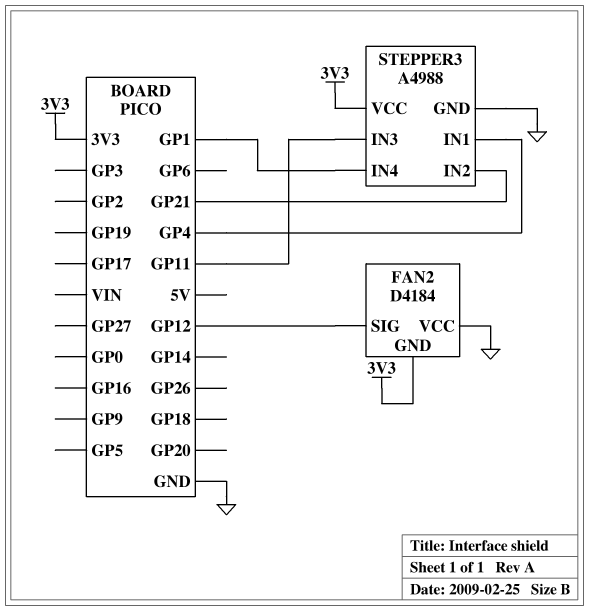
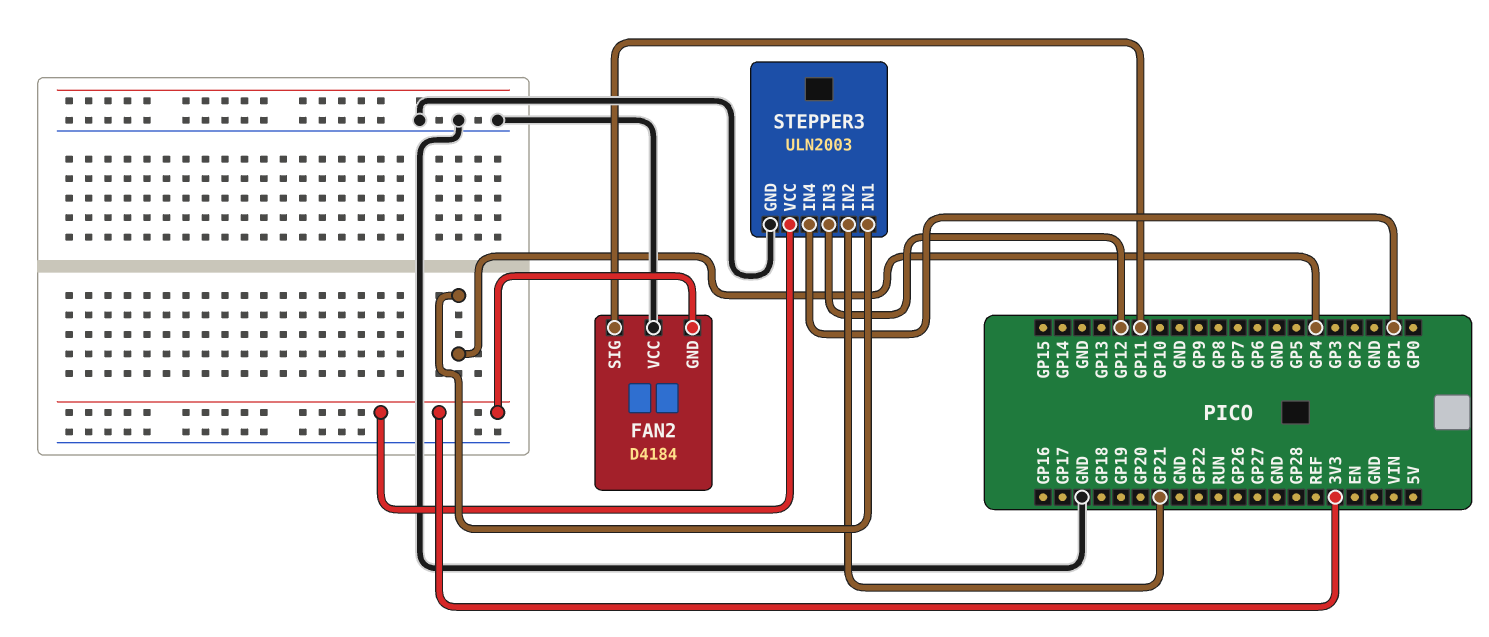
FAN2 pin SIG: GP12 -> GP11
STEPPER3: A4988 -> ULN2003
STEPPER3 pin IN3: GP11 -> GP12

